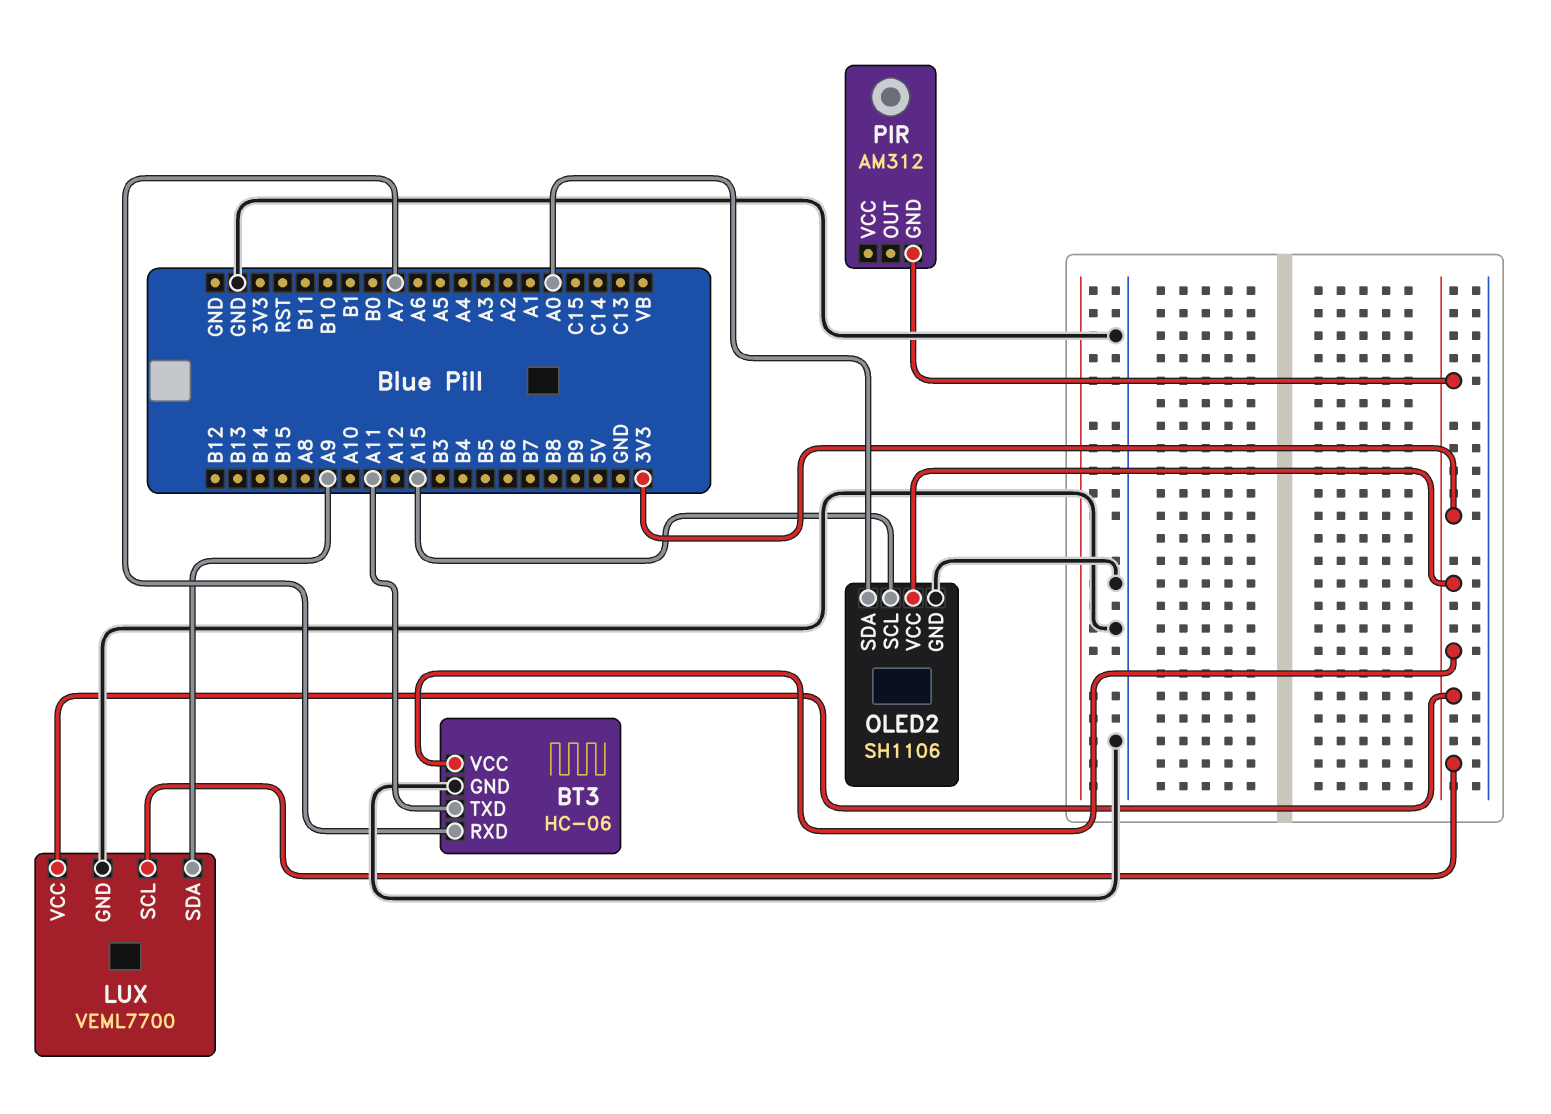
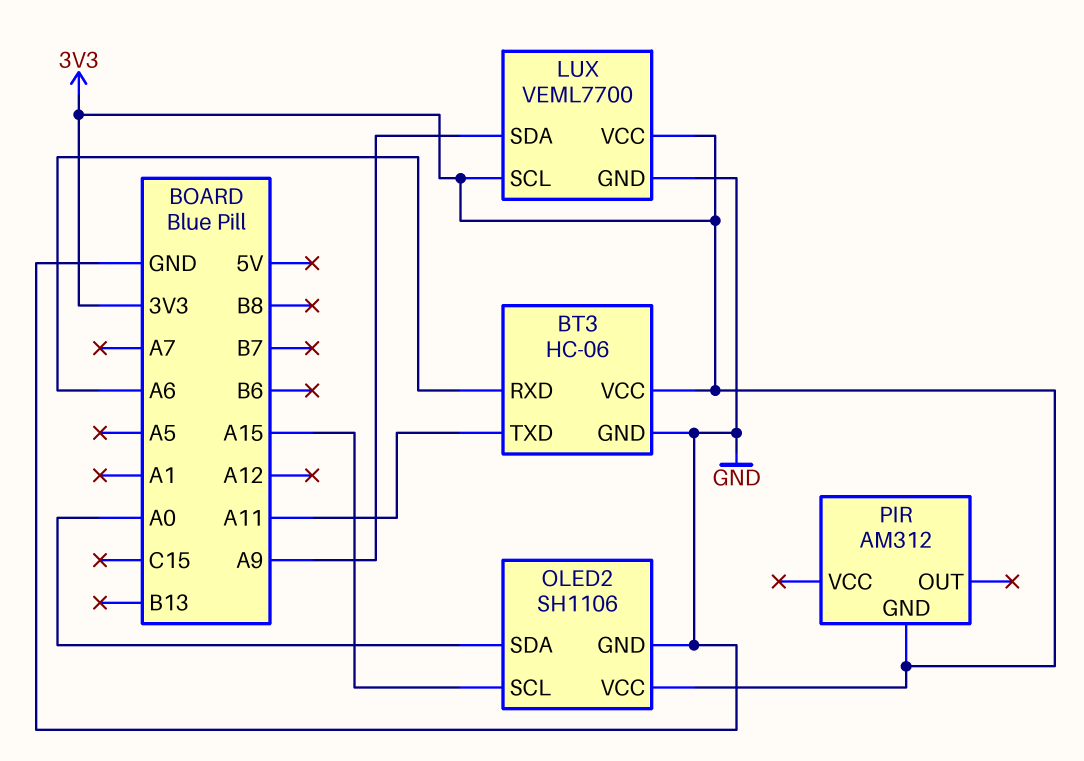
BT3 pin RXD: A7 -> A6

